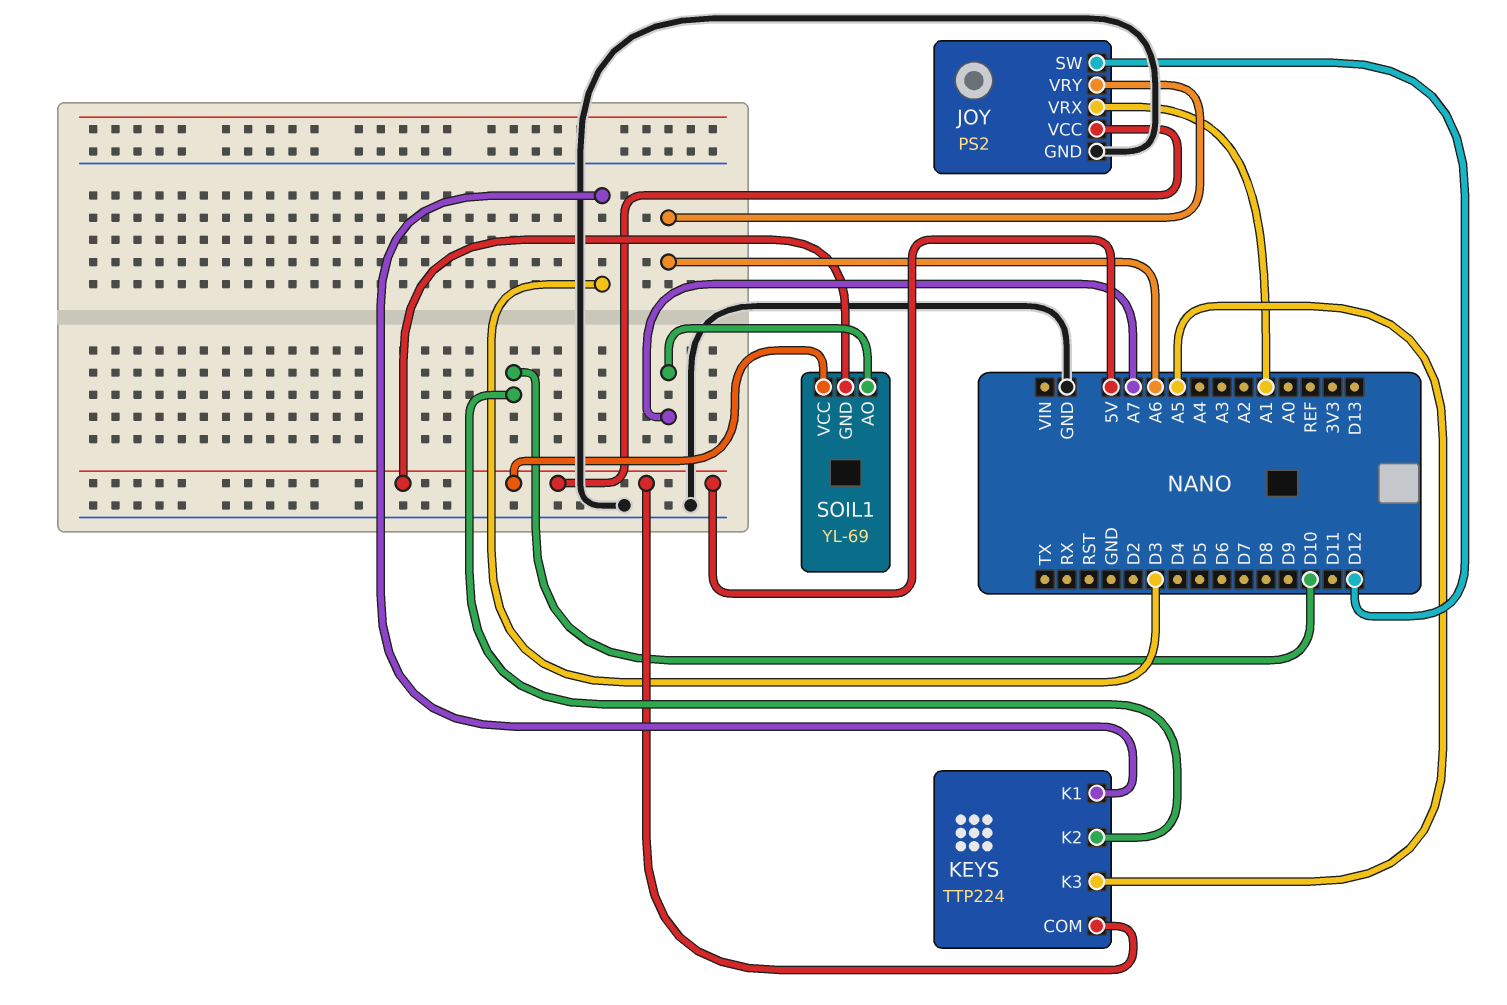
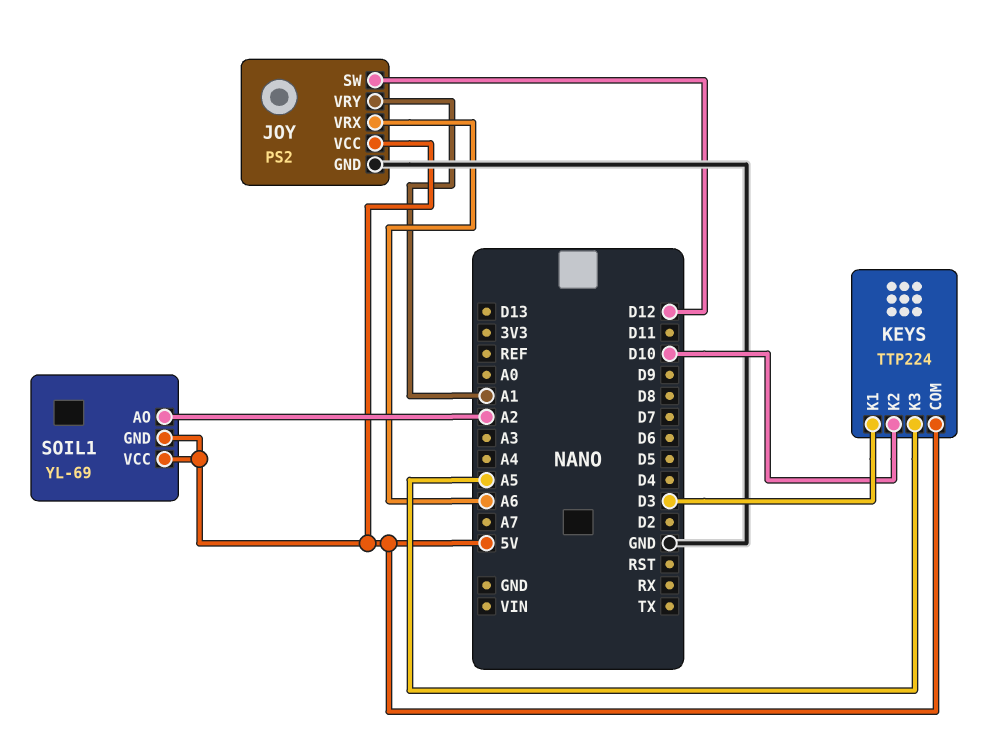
JOY pin VRX: A1 -> A6
JOY pin VRY: A6 -> A1
SOIL1 pin AO: A7 -> A2

